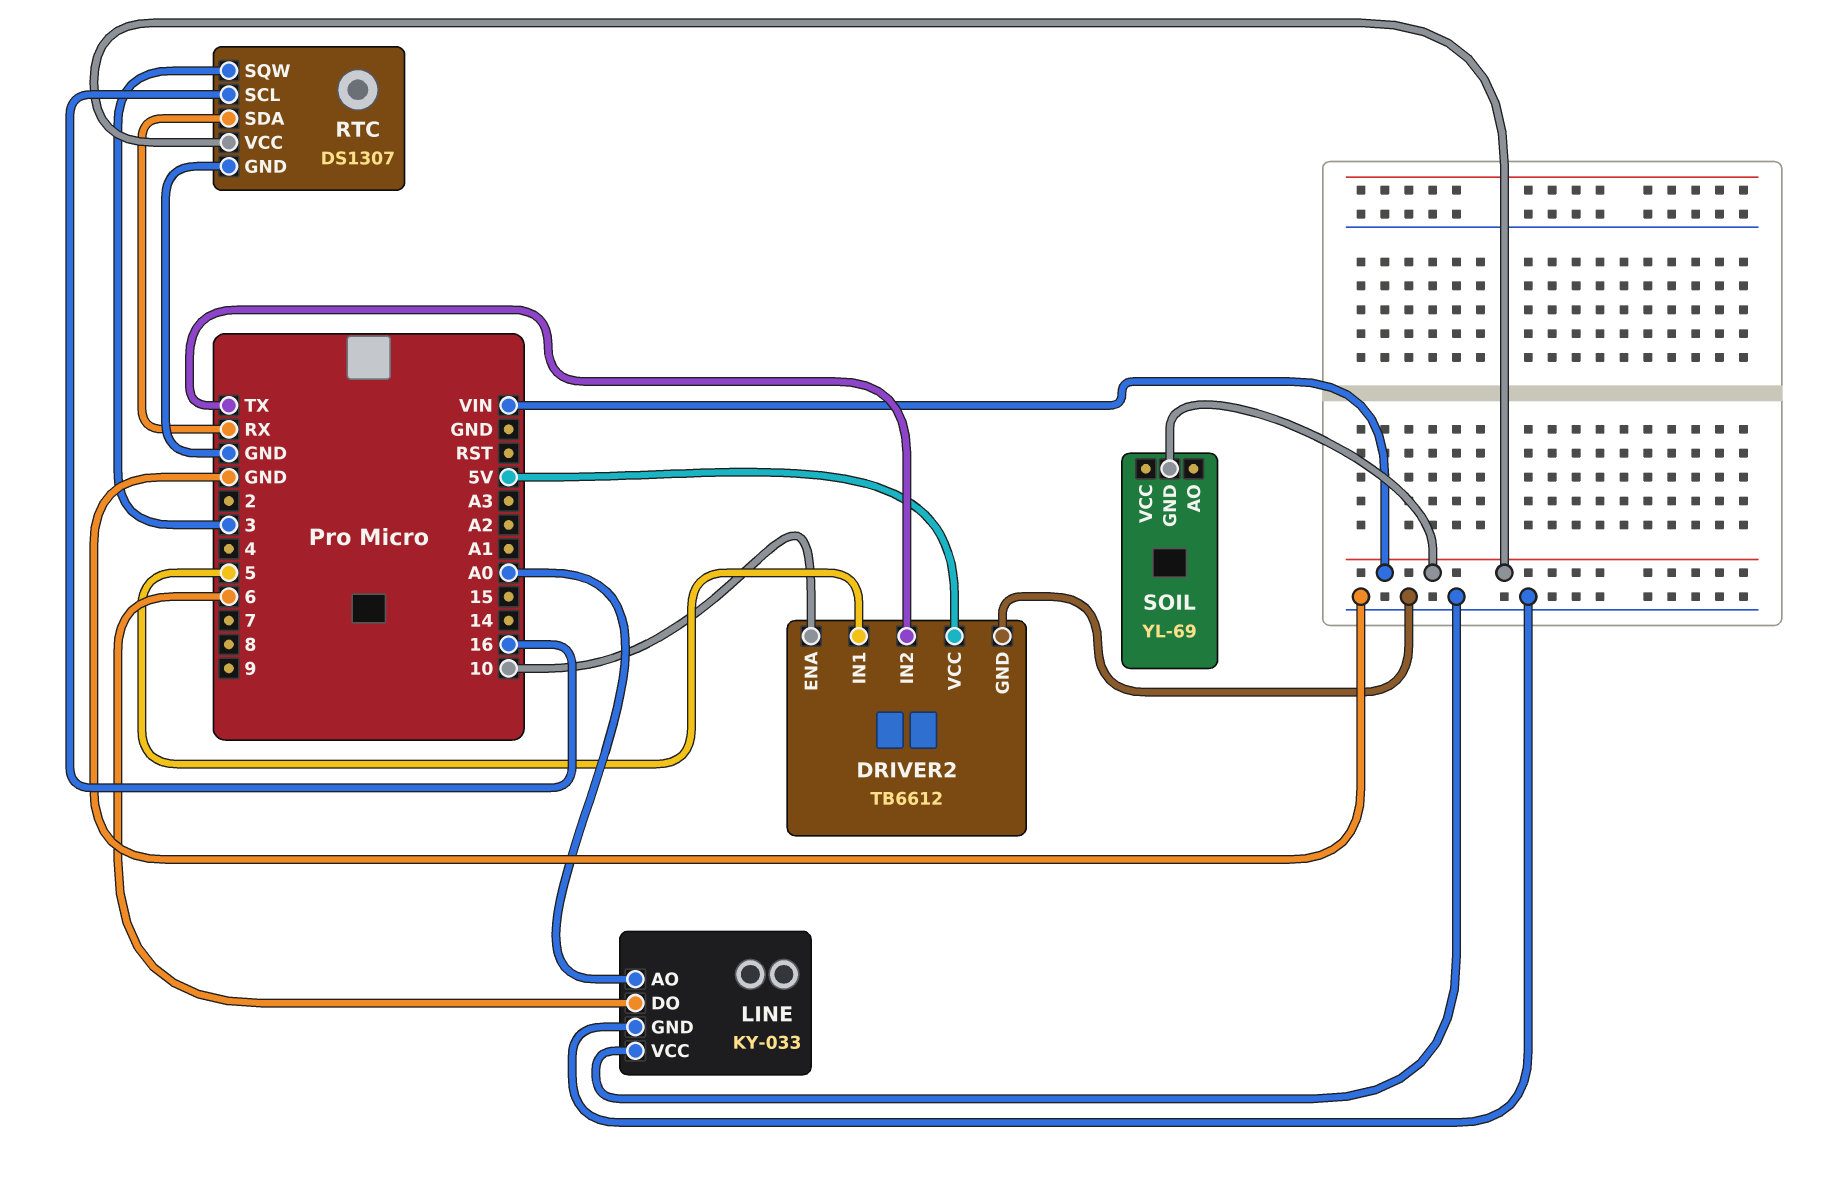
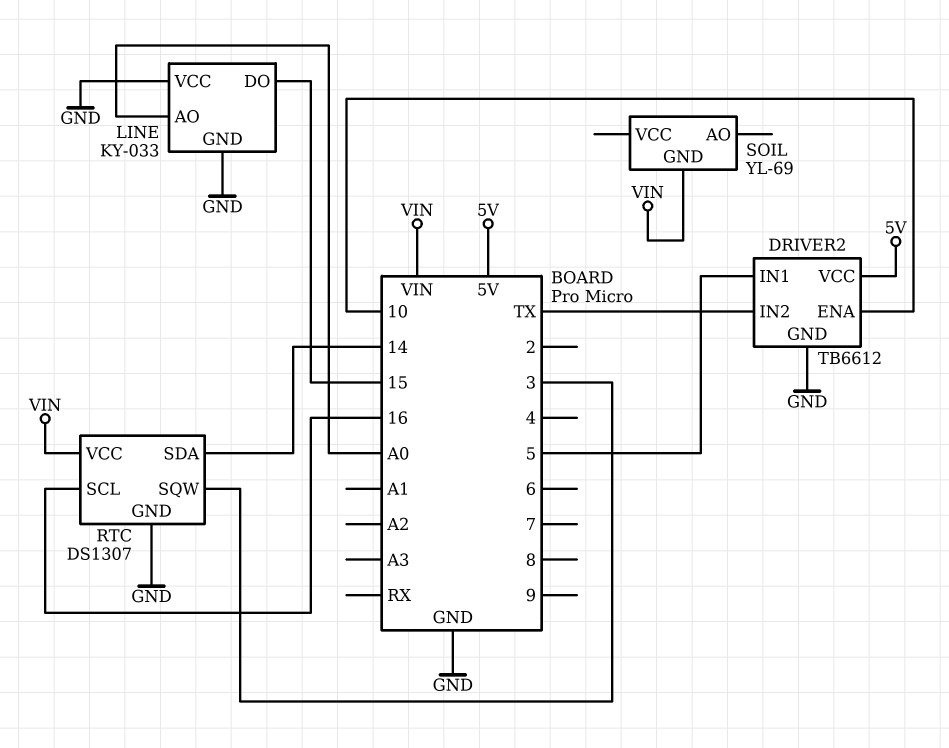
LINE pin DO: 6 -> 15
RTC pin SDA: RX -> 14

